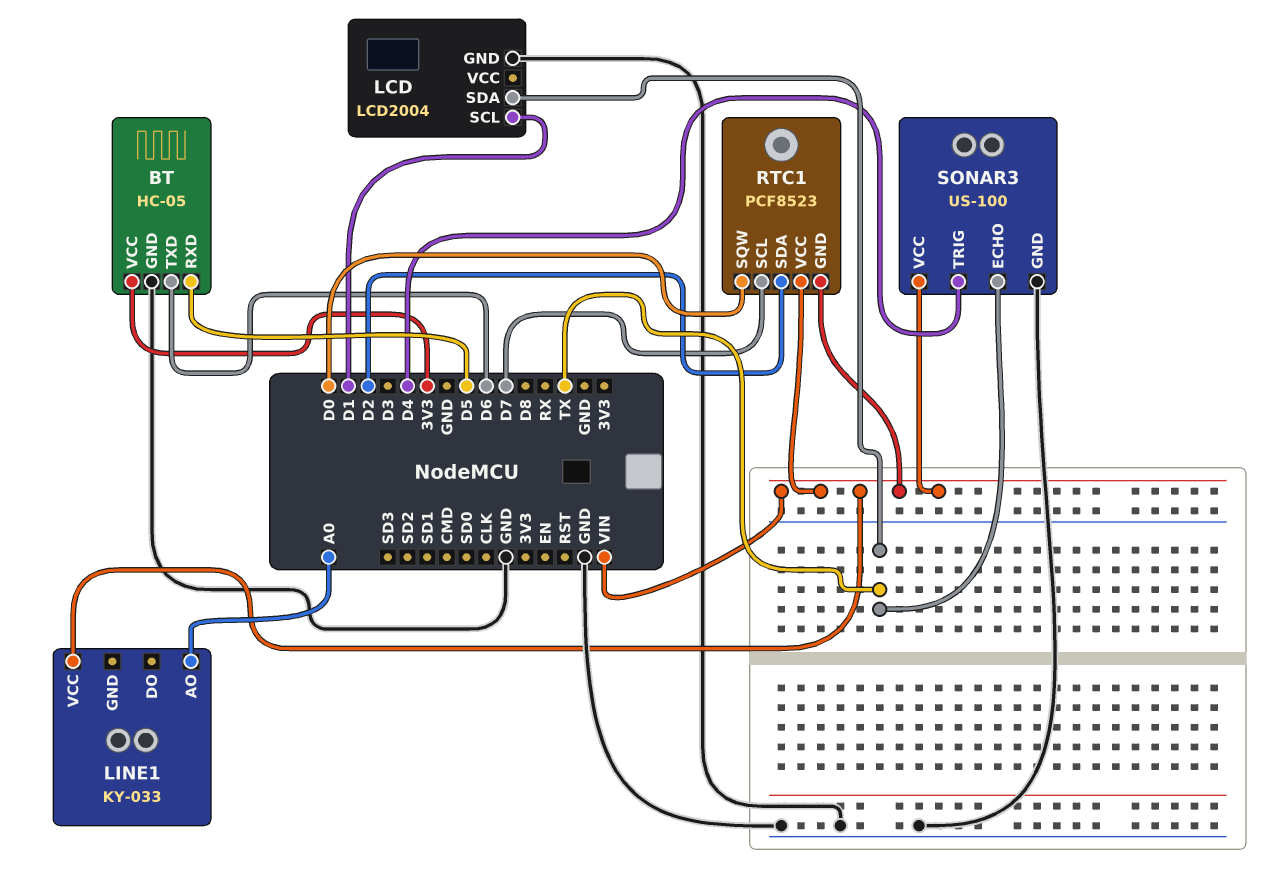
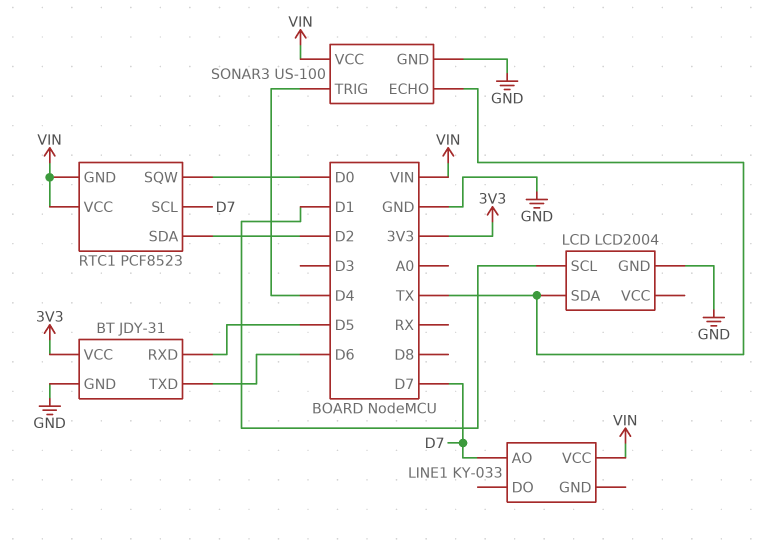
BT: HC-05 -> JDY-31
LINE1 pin AO: A0 -> D7

